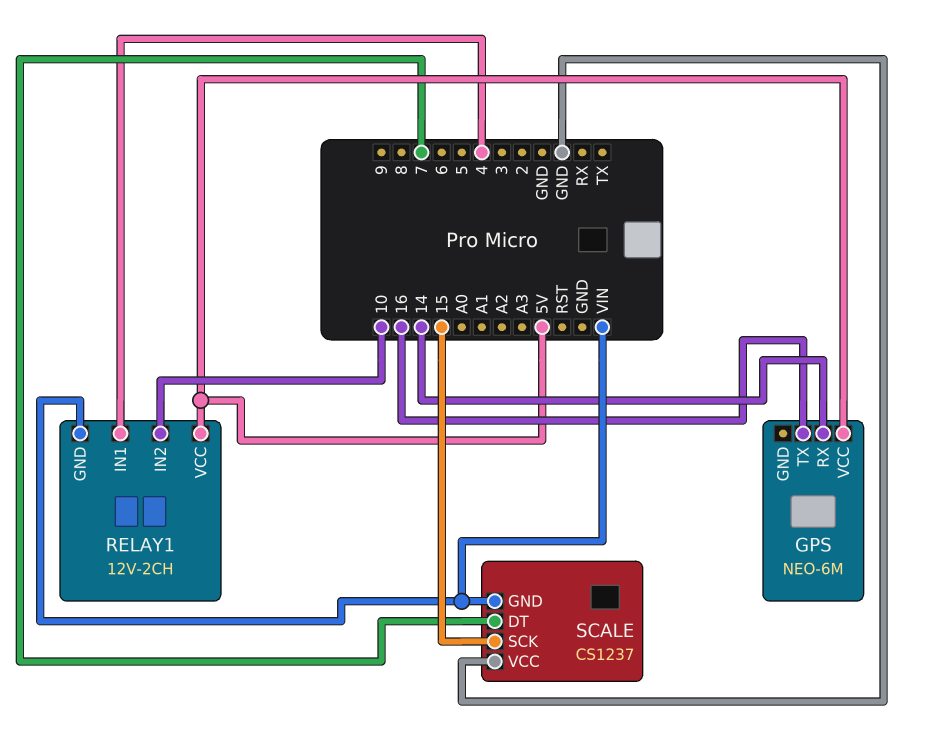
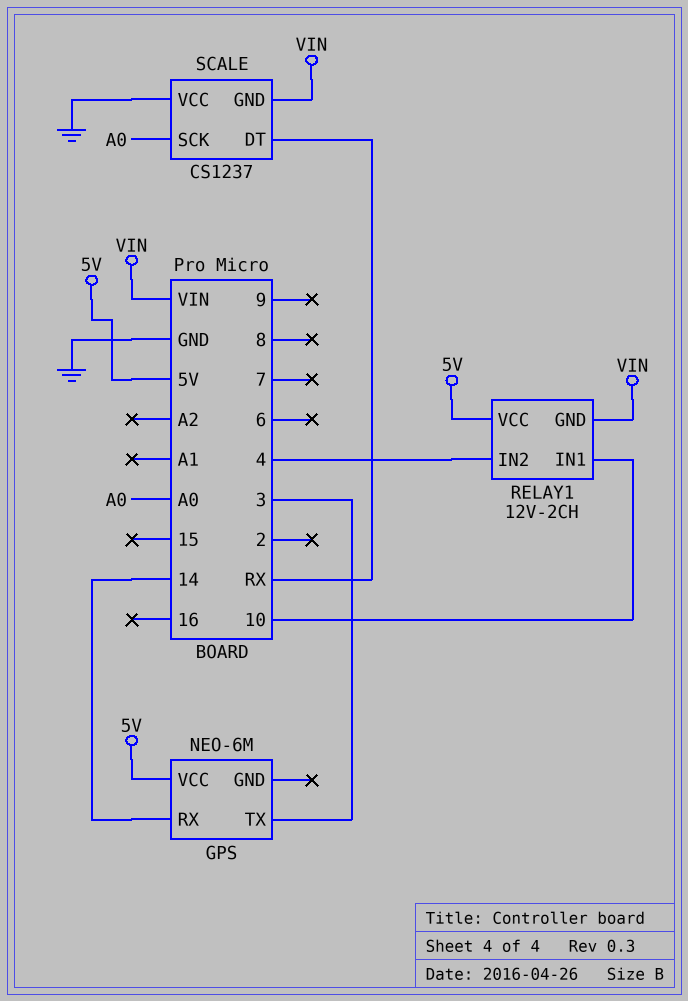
GPS pin TX: 16 -> 3
RELAY1 pin IN1: 4 -> 10
RELAY1 pin IN2: 10 -> 4
SCALE pin DT: 7 -> RX
SCALE pin SCK: 15 -> A0

